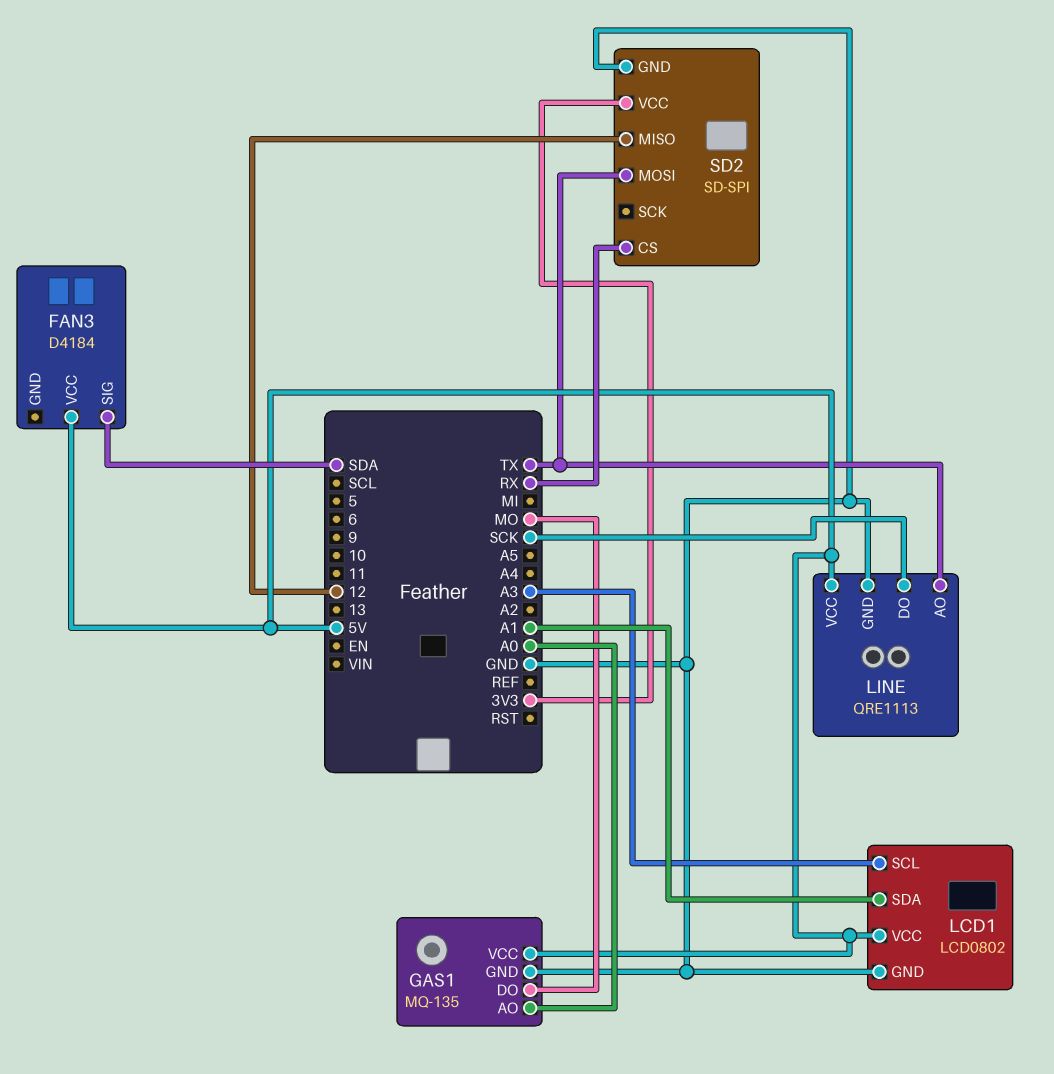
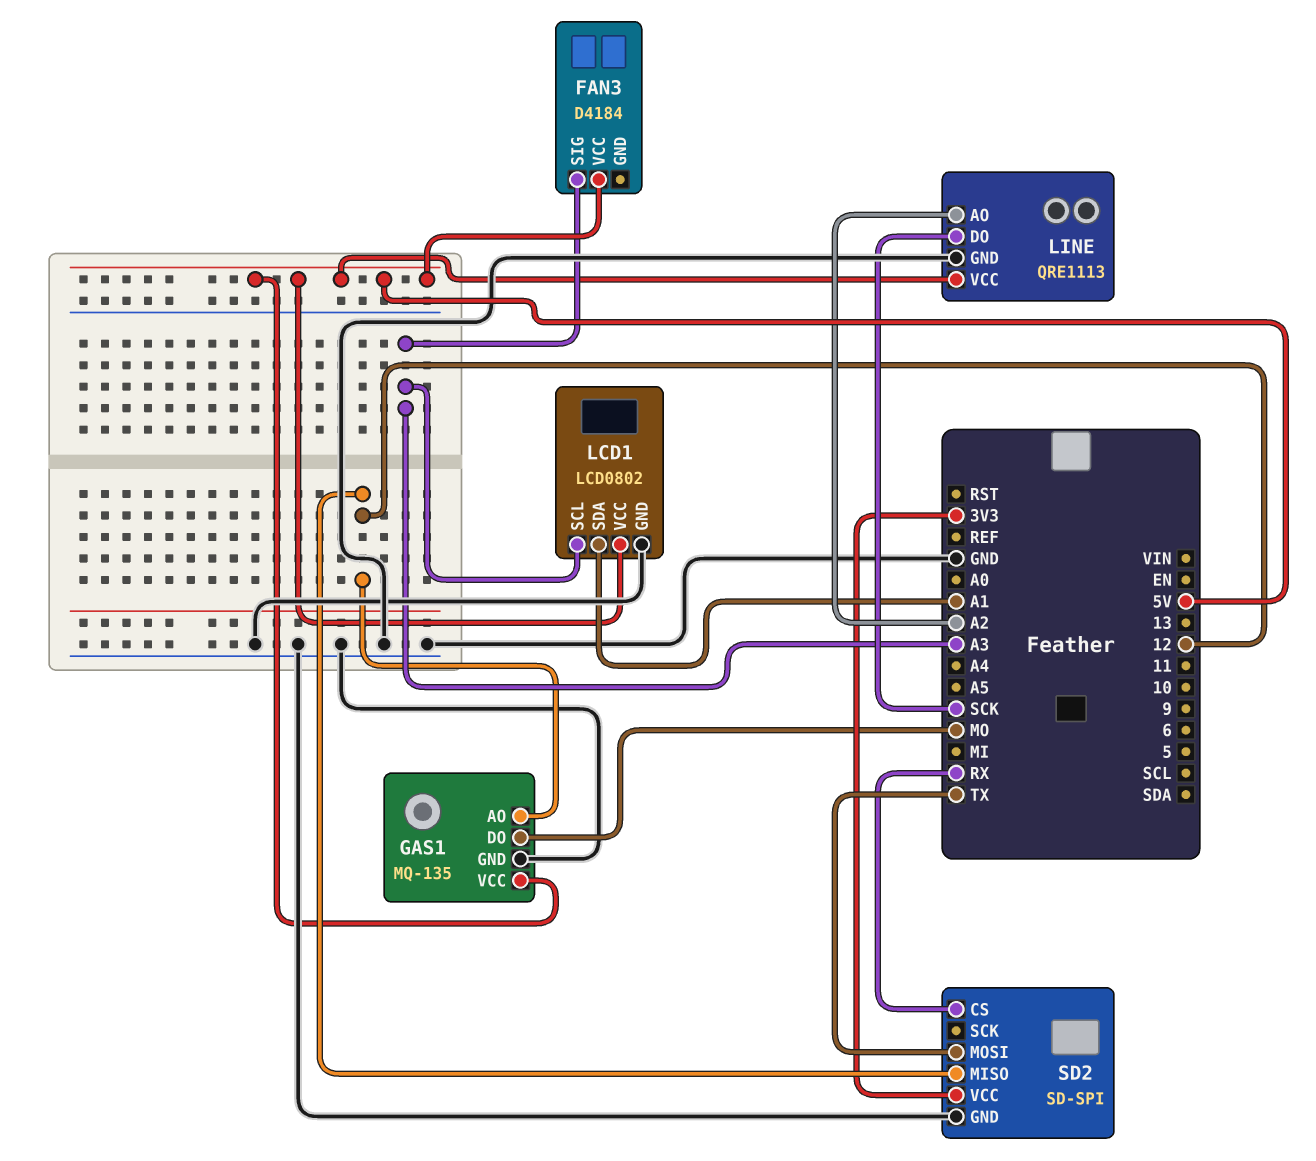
FAN3 pin SIG: SDA -> A3
GAS1 pin AO: A0 -> 12
LINE pin AO: TX -> A2

